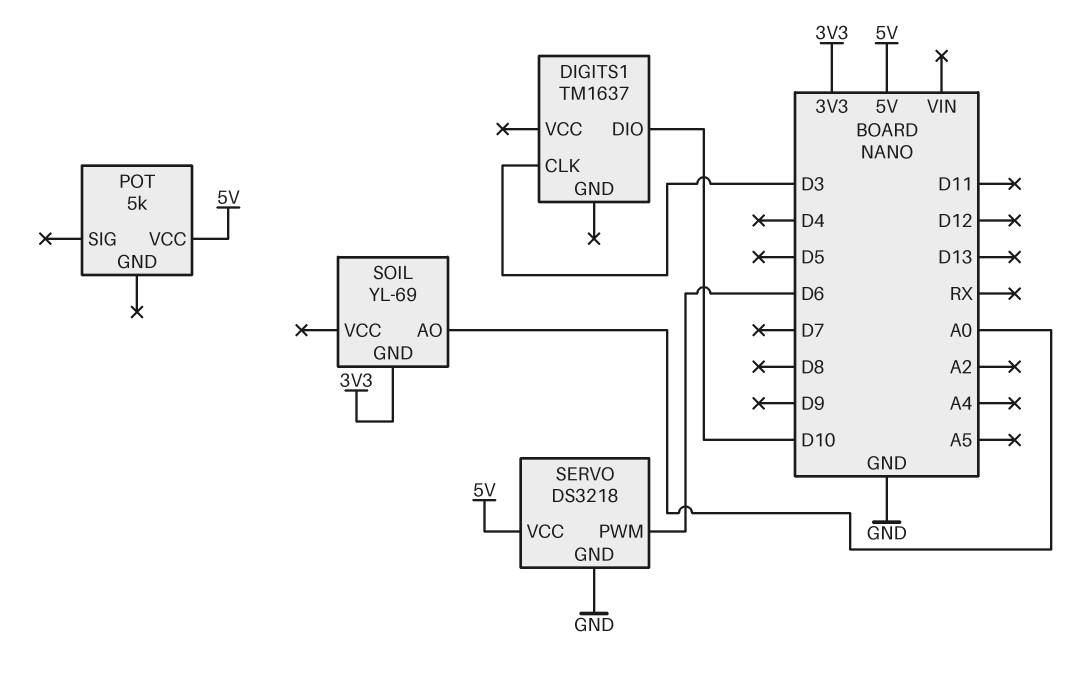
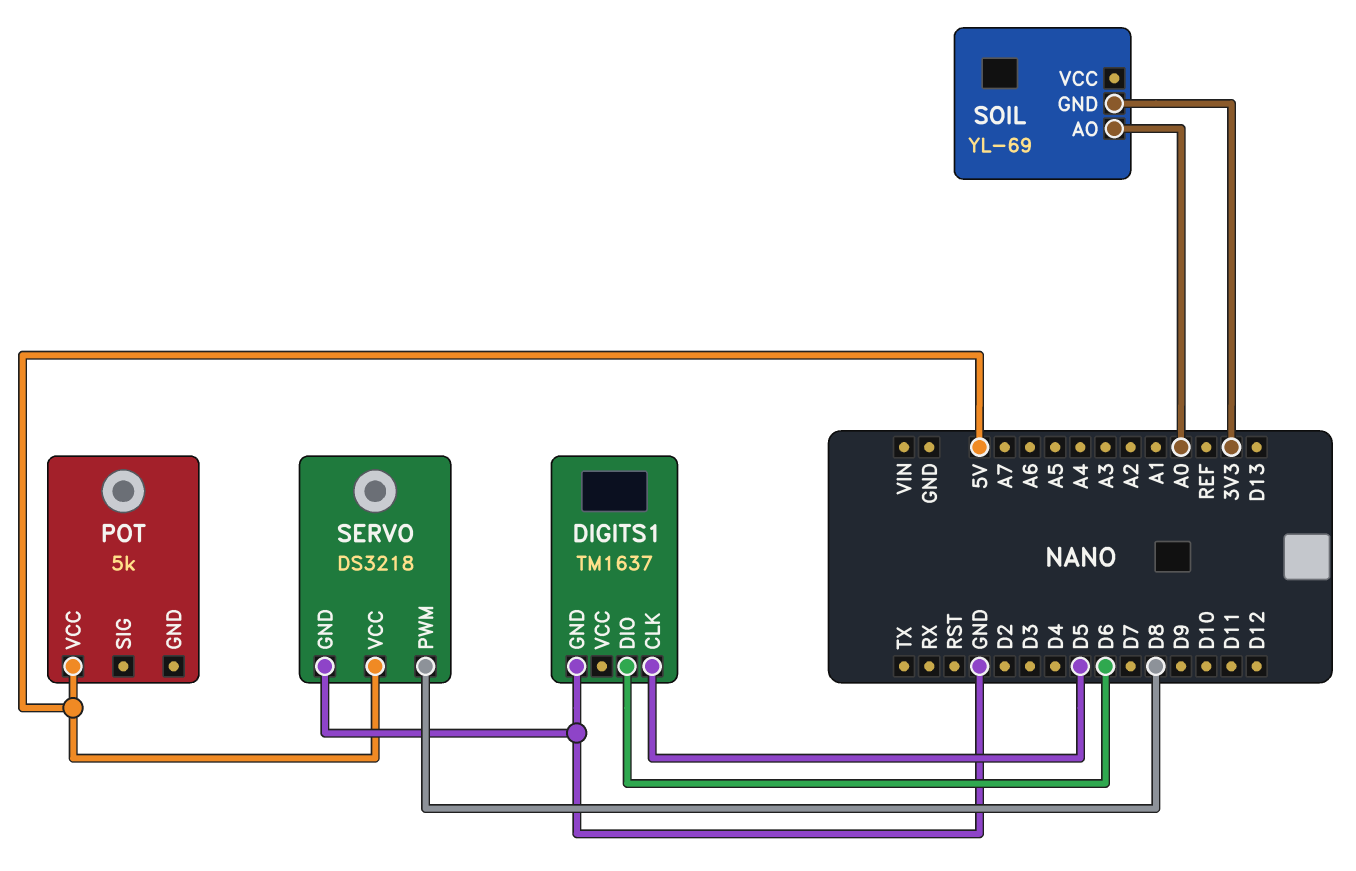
DIGITS1 pin CLK: D3 -> D5
DIGITS1 pin DIO: D10 -> D6
DIGITS1 pin GND: none -> GND
SERVO pin PWM: D6 -> D8

